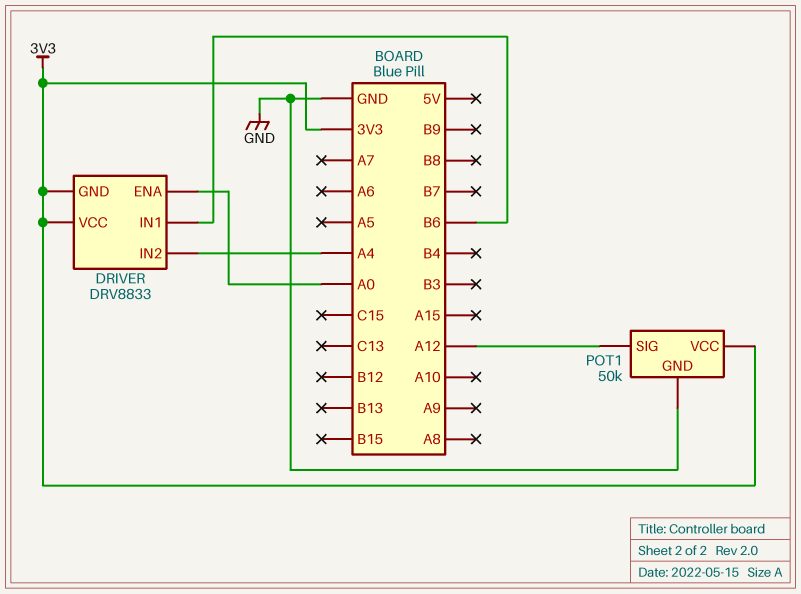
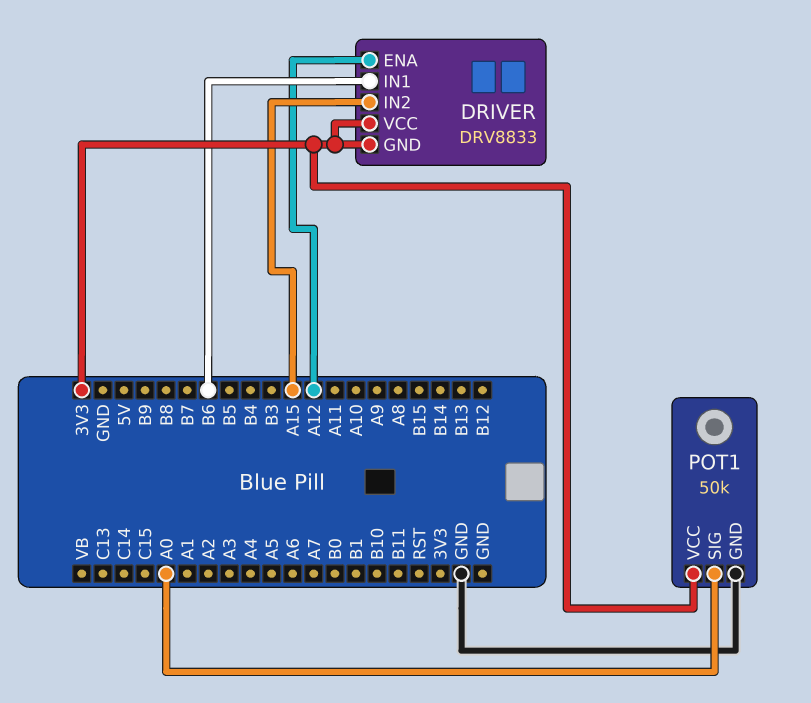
DRIVER pin ENA: A0 -> A12
DRIVER pin IN2: A4 -> A15
POT1 pin SIG: A12 -> A0

